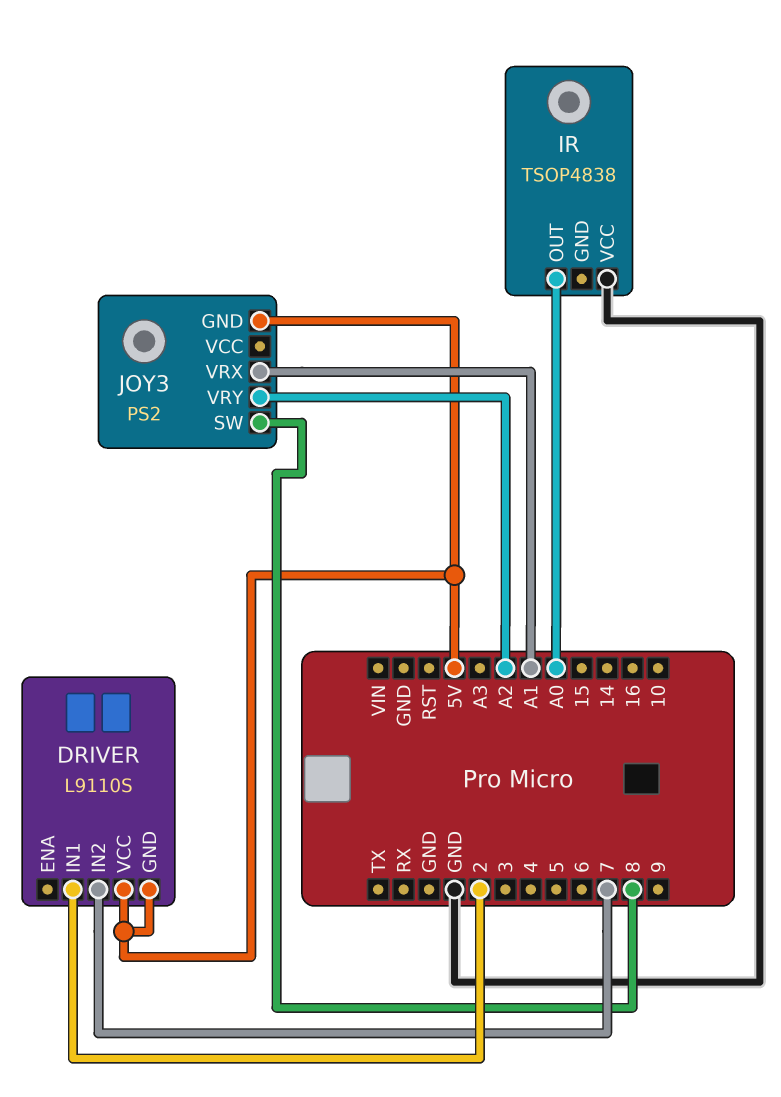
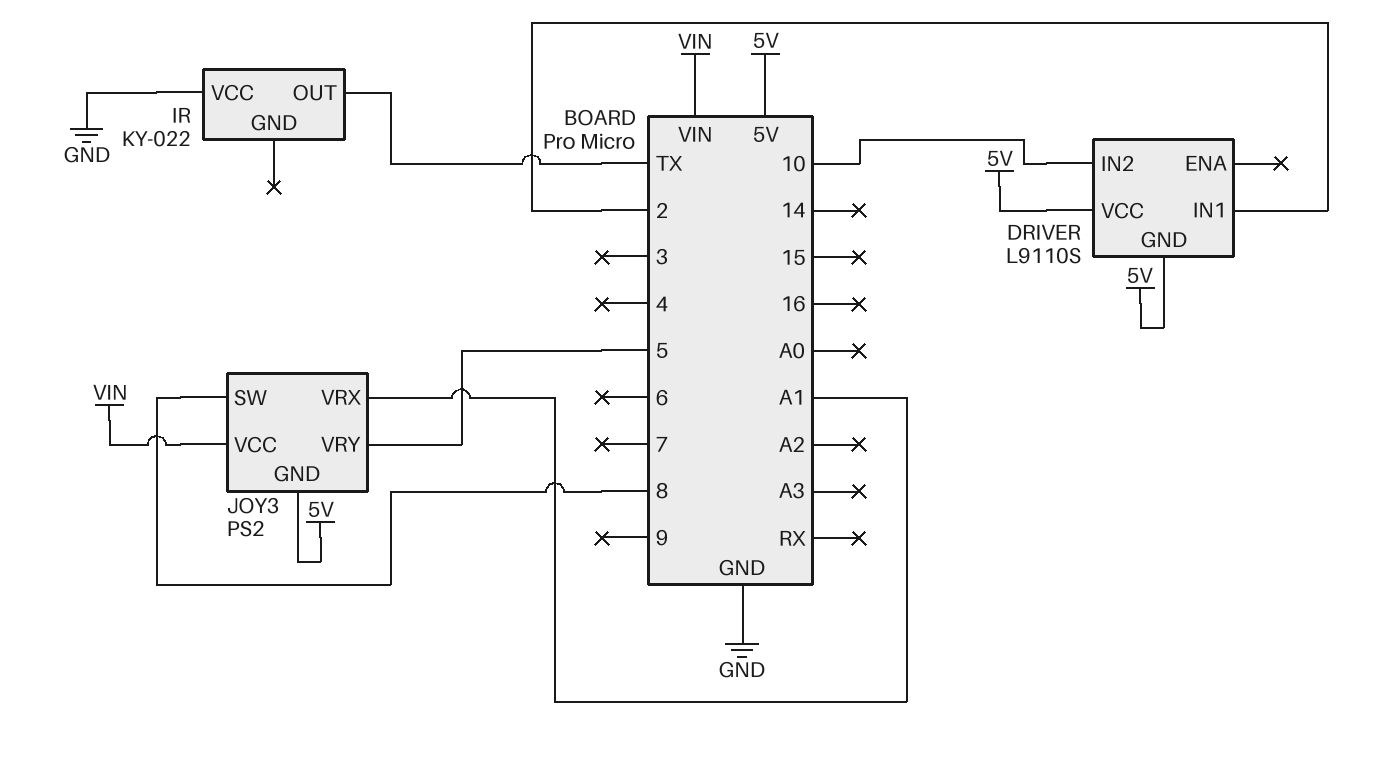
DRIVER pin IN2: 7 -> 10
IR: TSOP4838 -> KY-022
IR pin OUT: A0 -> TX
JOY3 pin VCC: none -> VIN
JOY3 pin VRY: A2 -> 5

